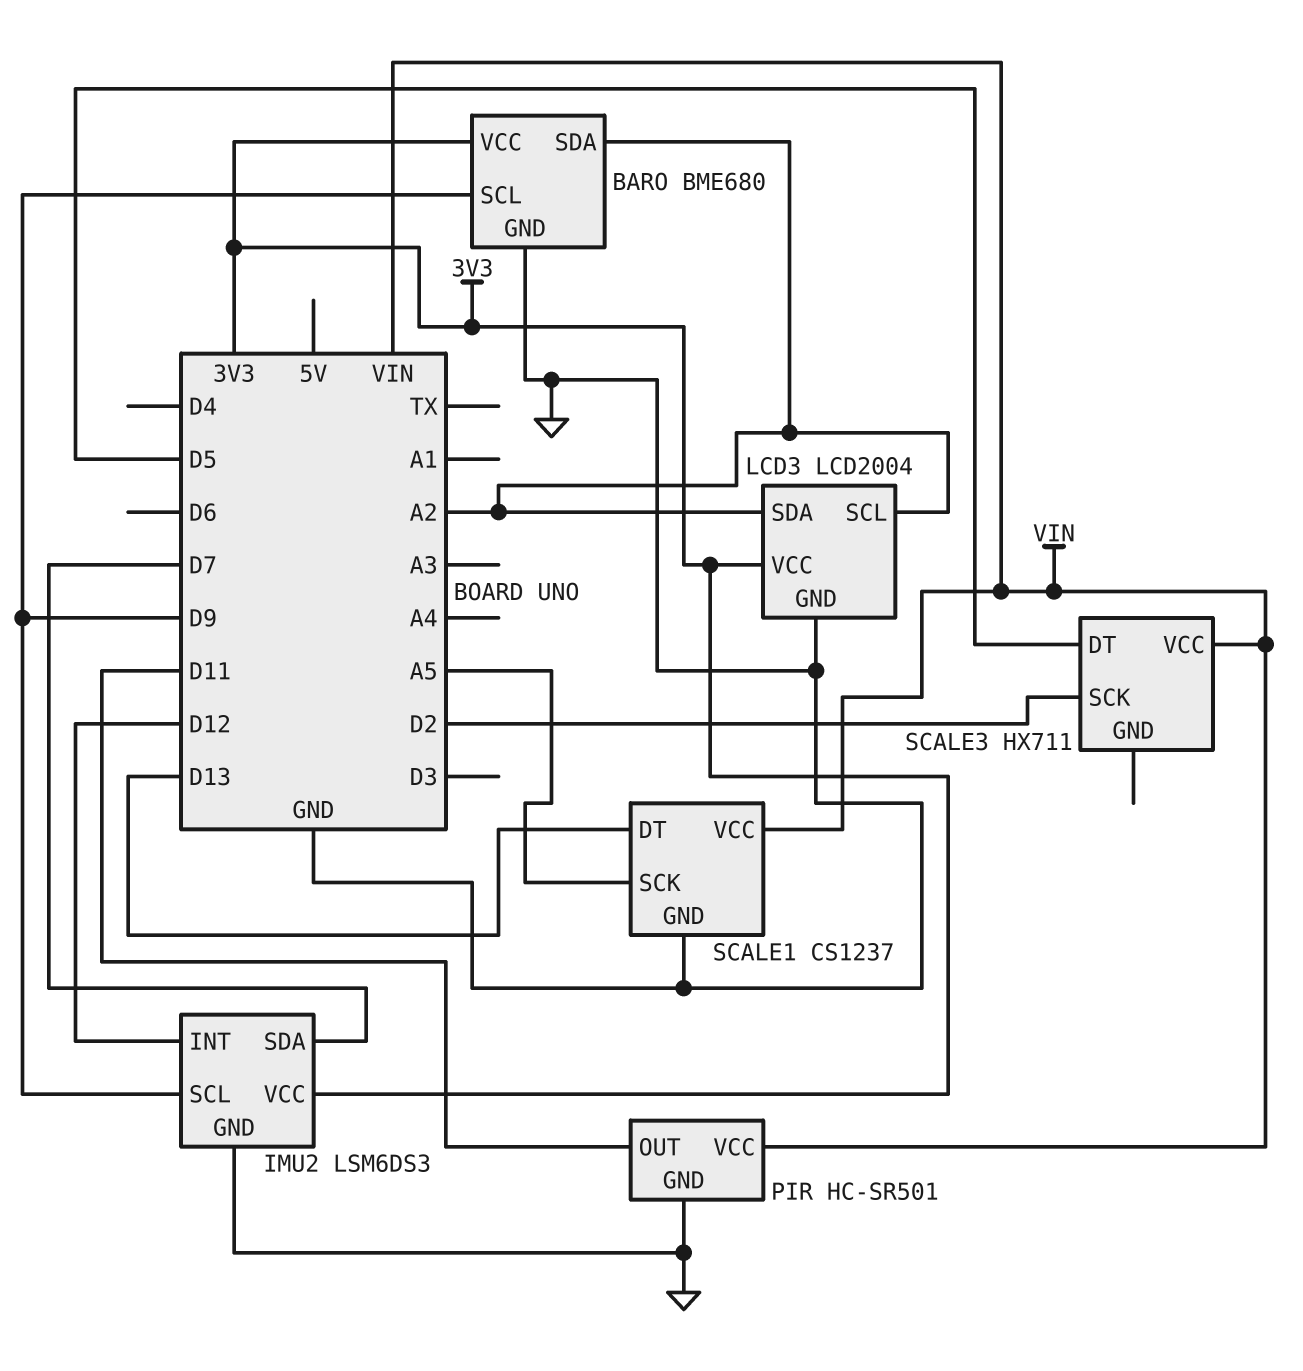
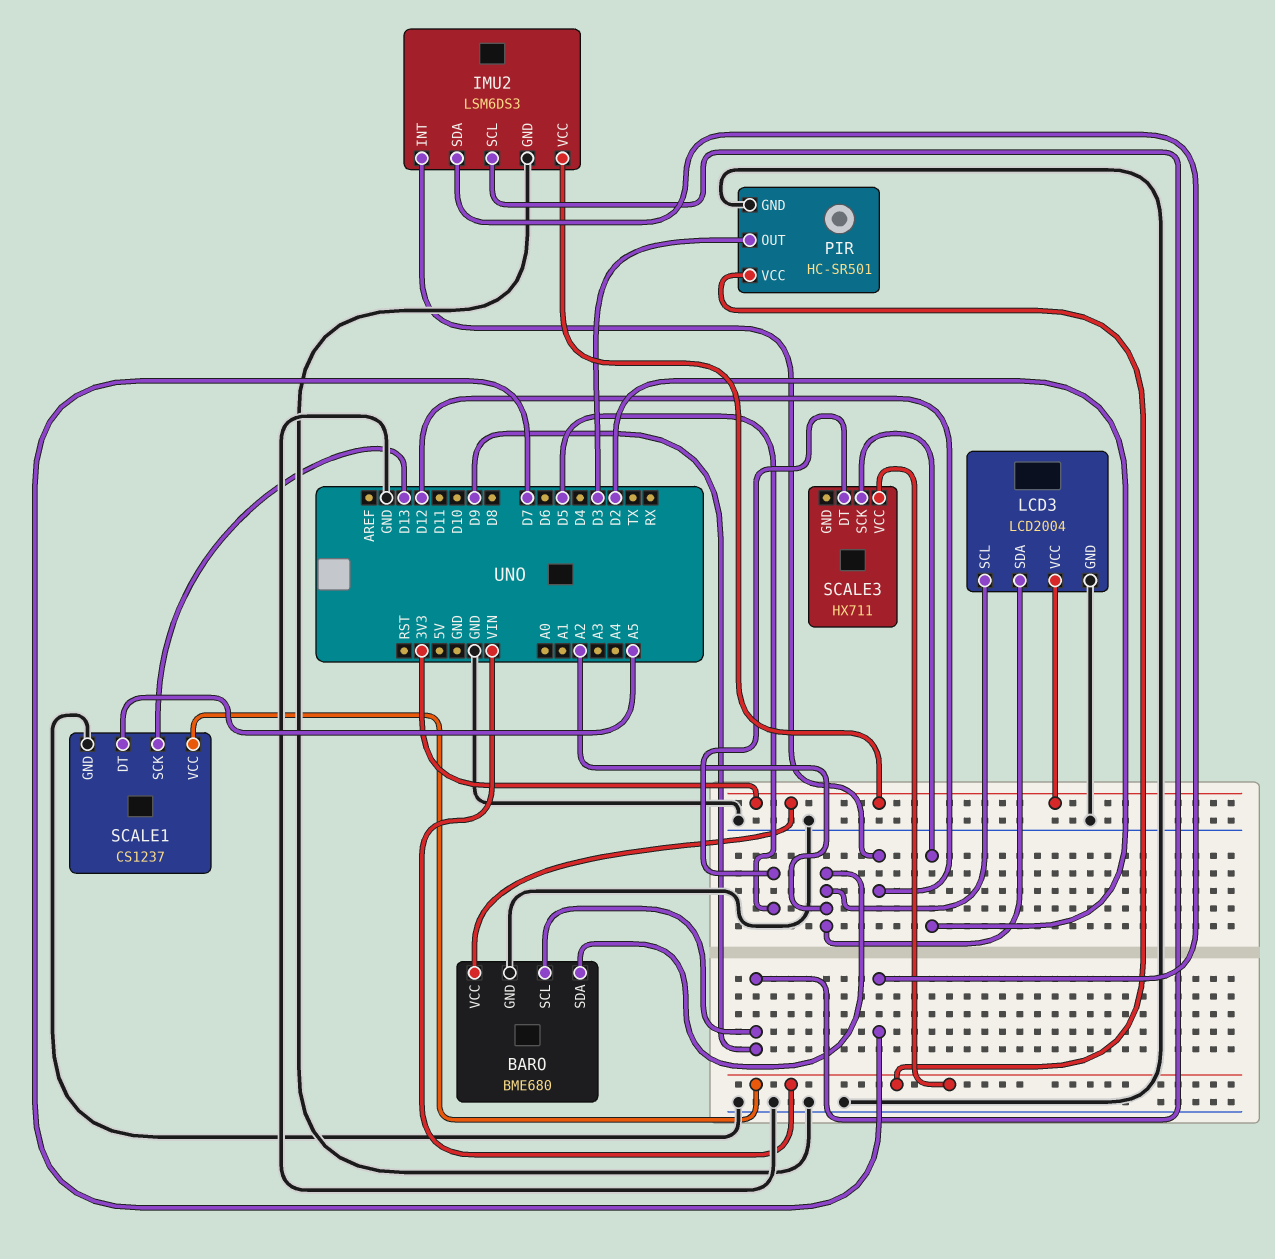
PIR pin OUT: D11 -> D3
SCALE1 pin DT: D13 -> A5
SCALE1 pin SCK: A5 -> D13

